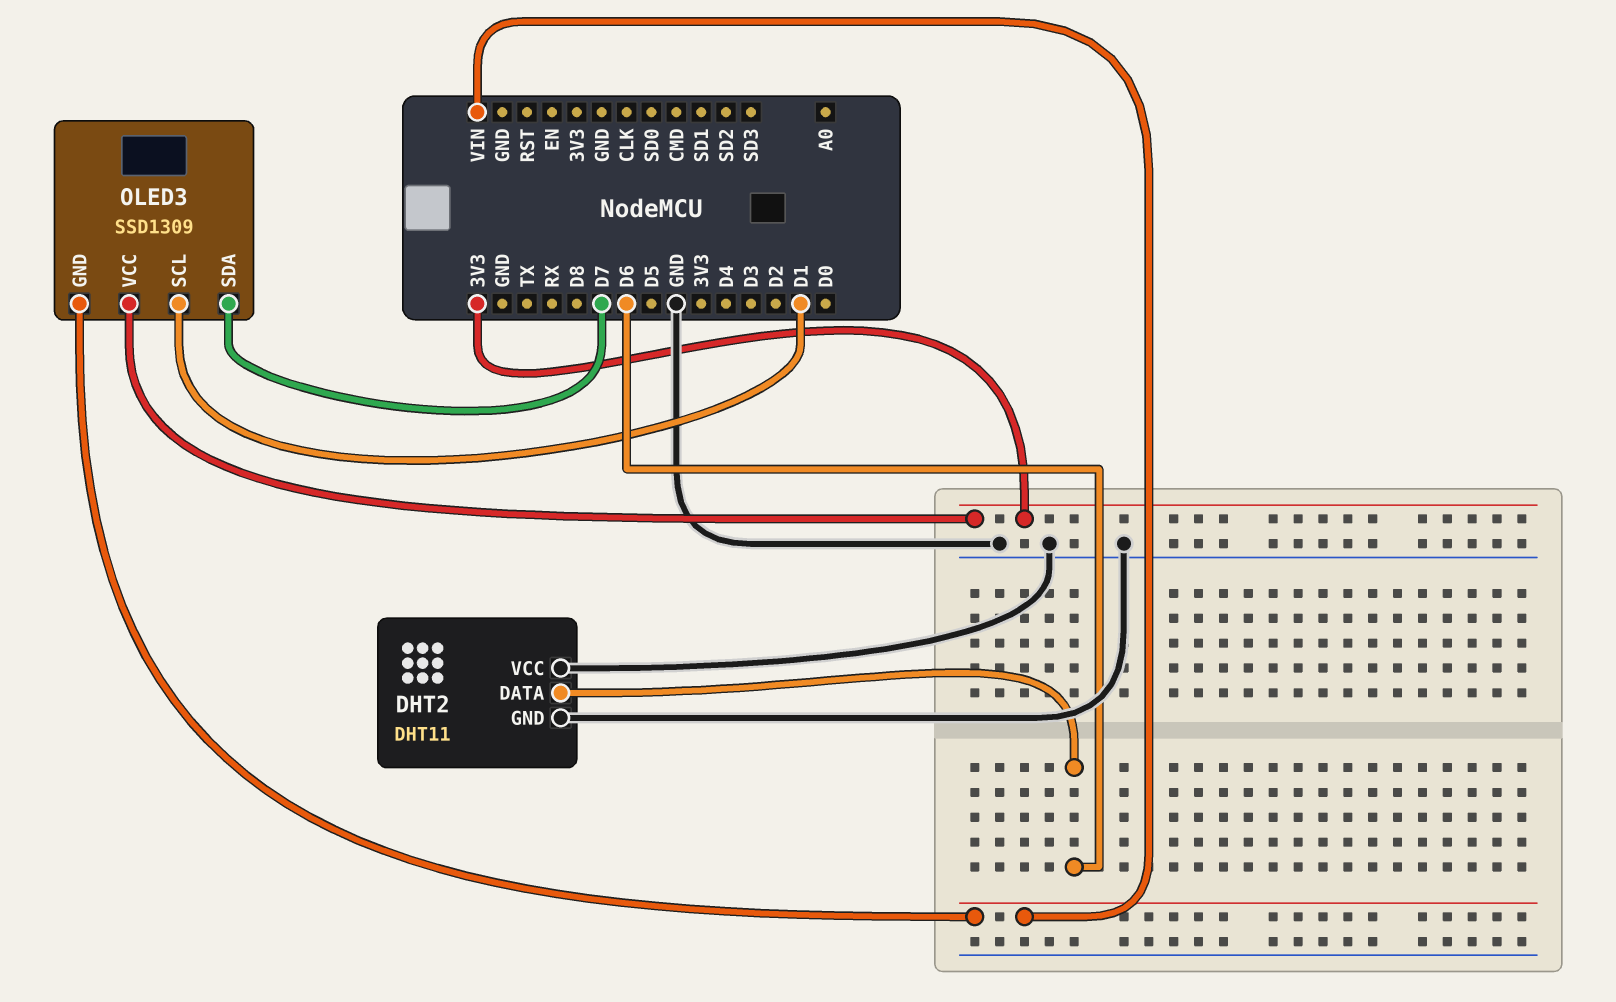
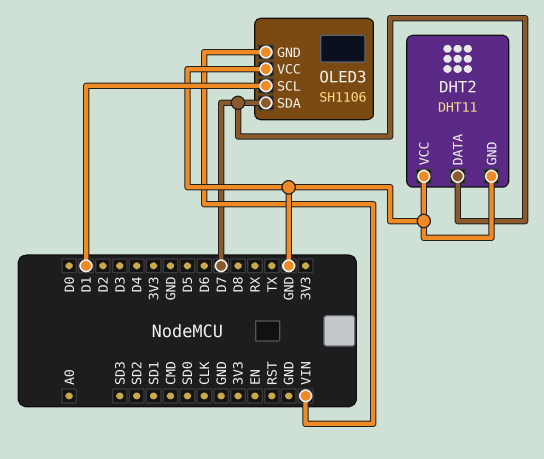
DHT2 pin DATA: D6 -> D7
OLED3: SSD1309 -> SH1106
OLED3 pin VCC: 3V3 -> GND

